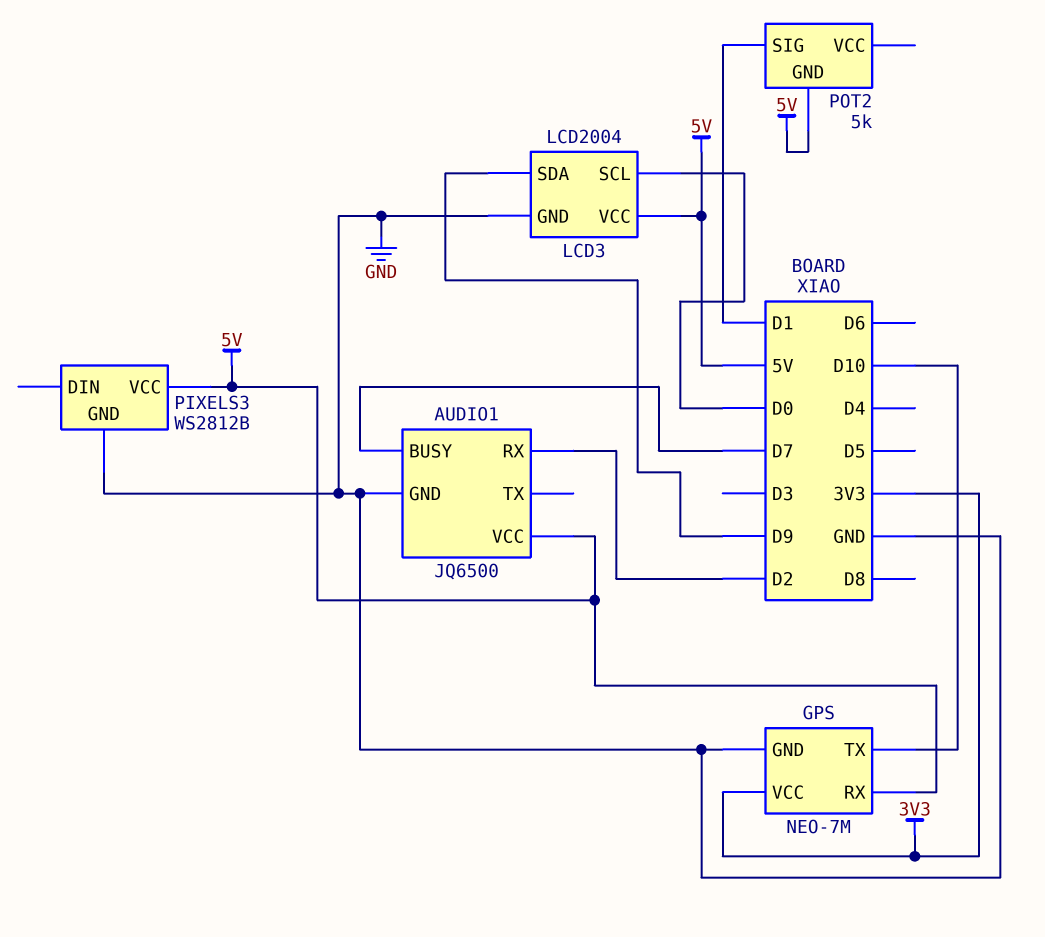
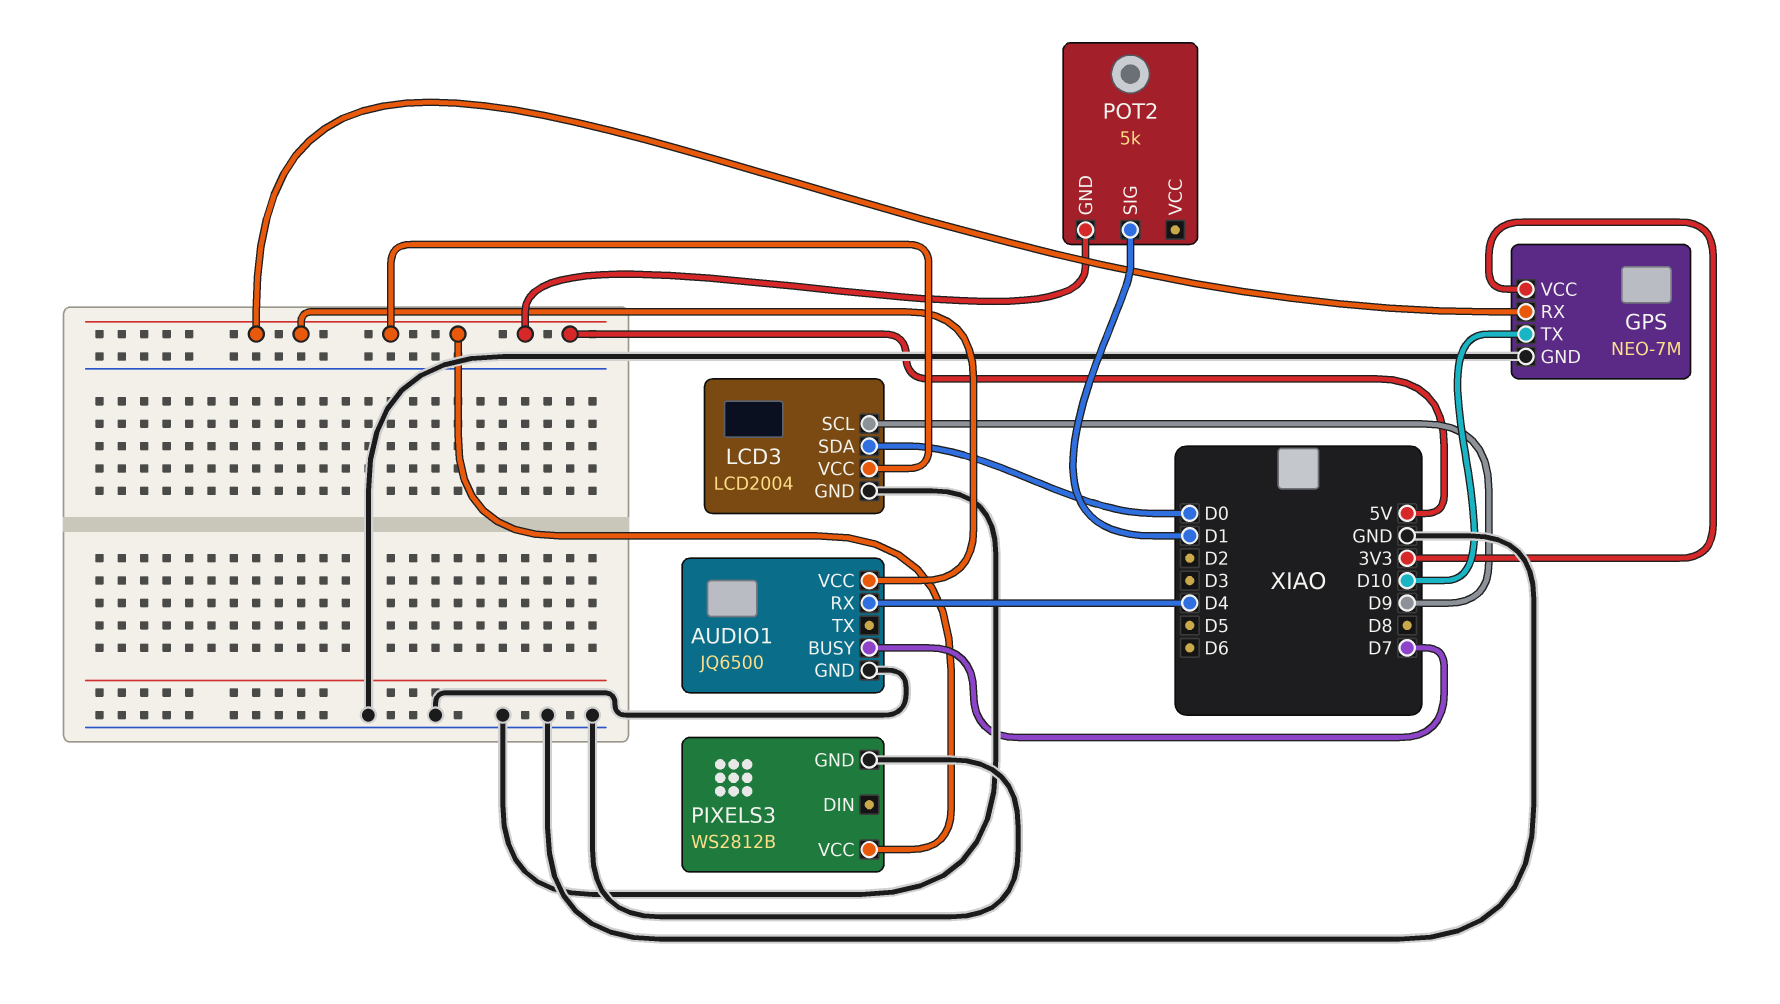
AUDIO1 pin RX: D2 -> D4
LCD3 pin SCL: D0 -> D9
LCD3 pin SDA: D9 -> D0

